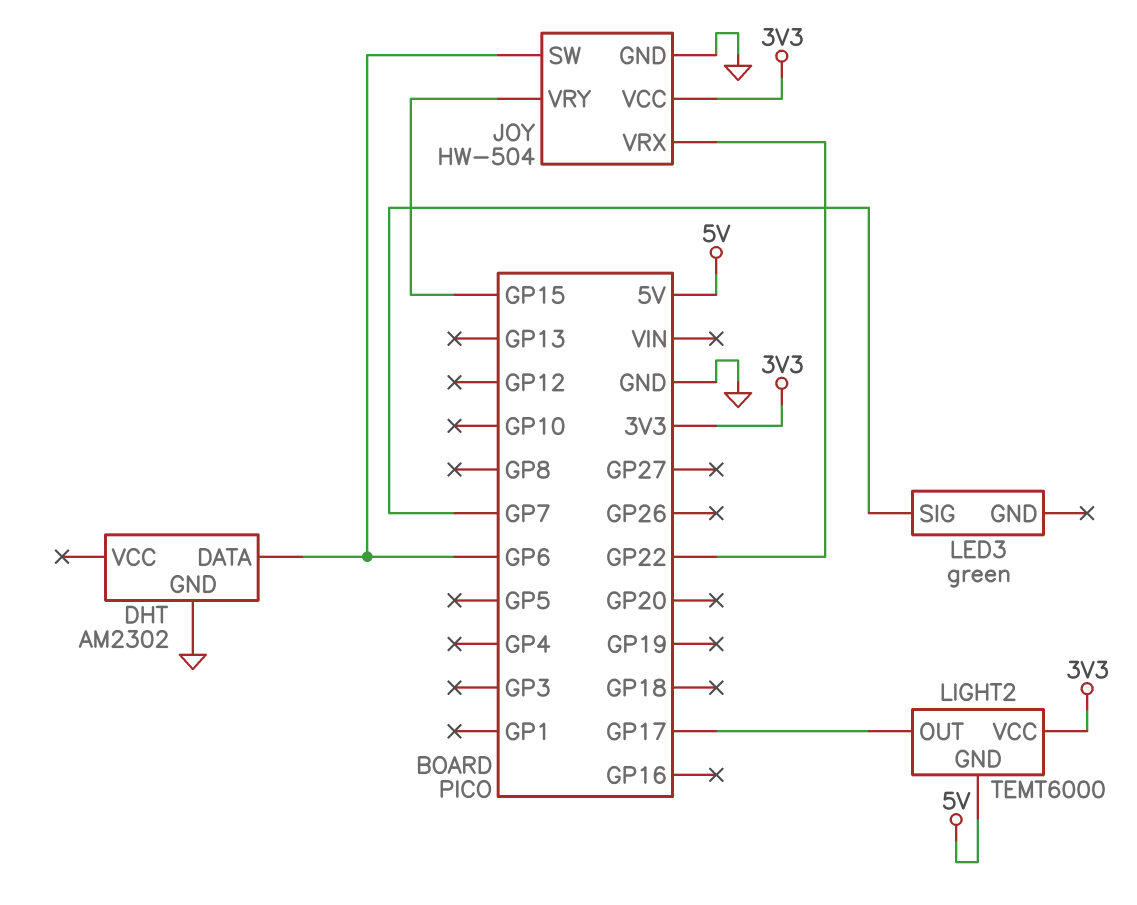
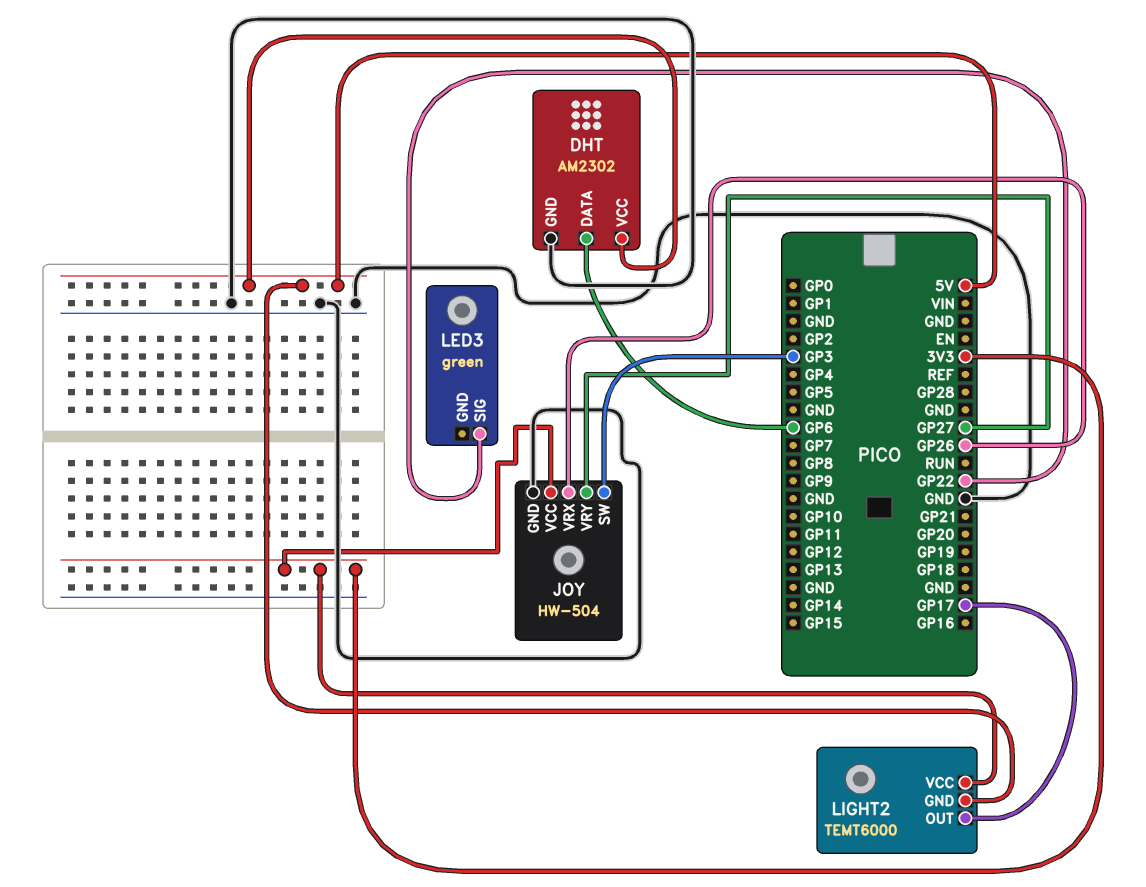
DHT pin VCC: none -> 5V
JOY pin SW: GP6 -> GP3
JOY pin VRX: GP22 -> GP26
JOY pin VRY: GP15 -> GP27
LED3 pin SIG: GP7 -> GP22

